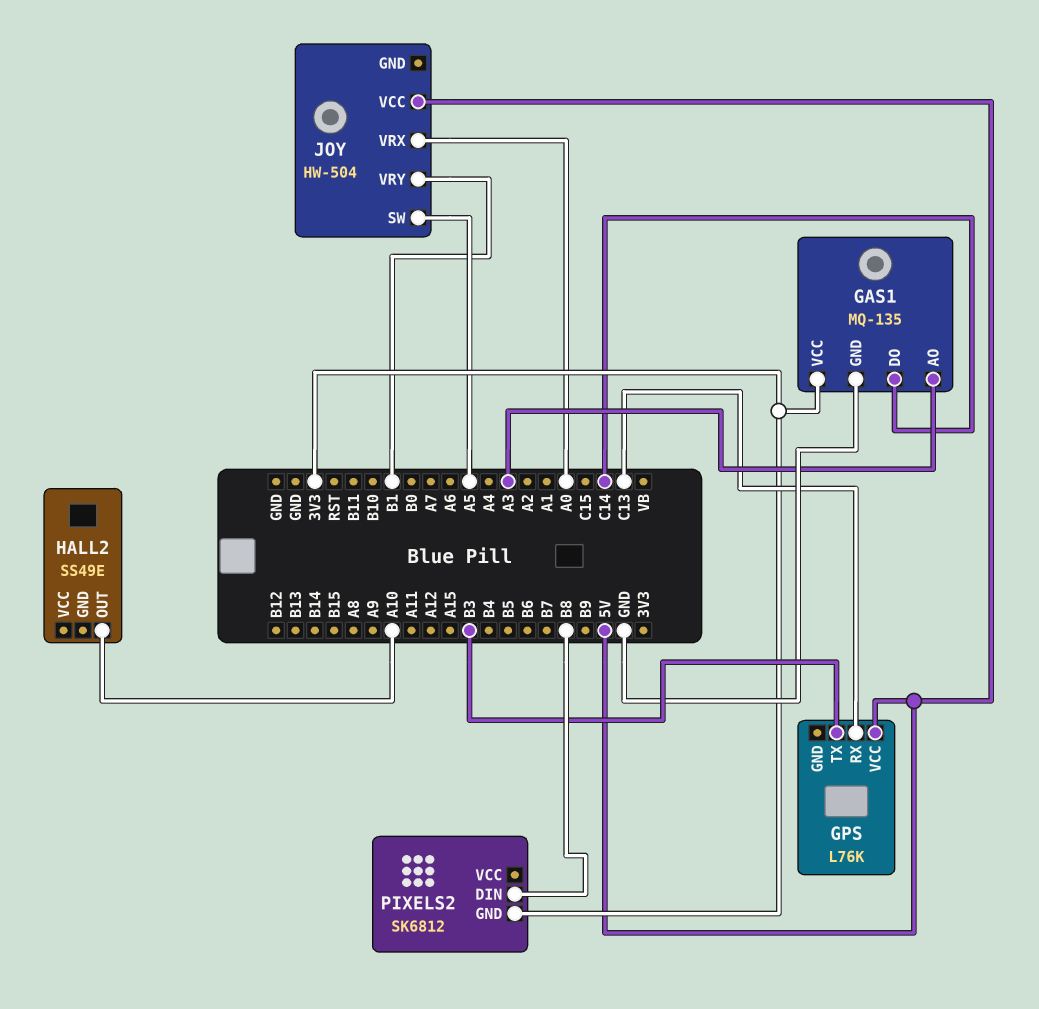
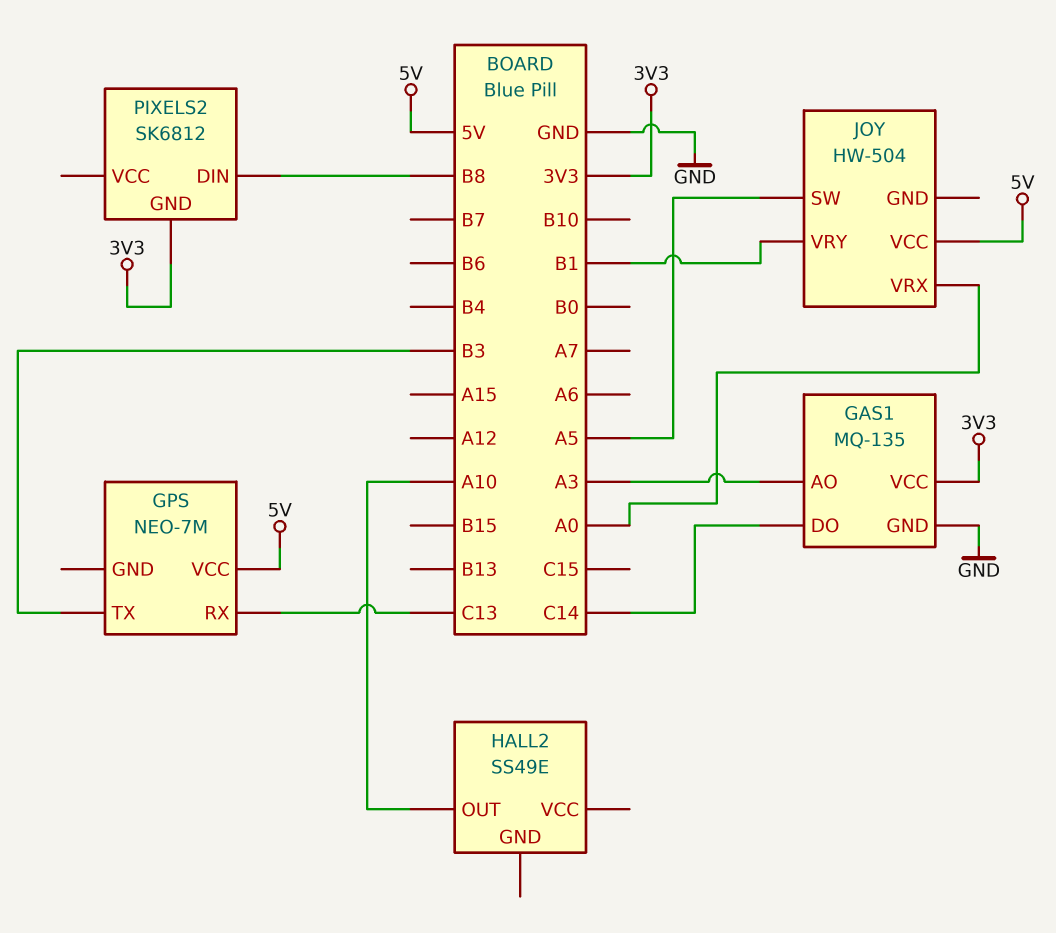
GPS: L76K -> NEO-7M

